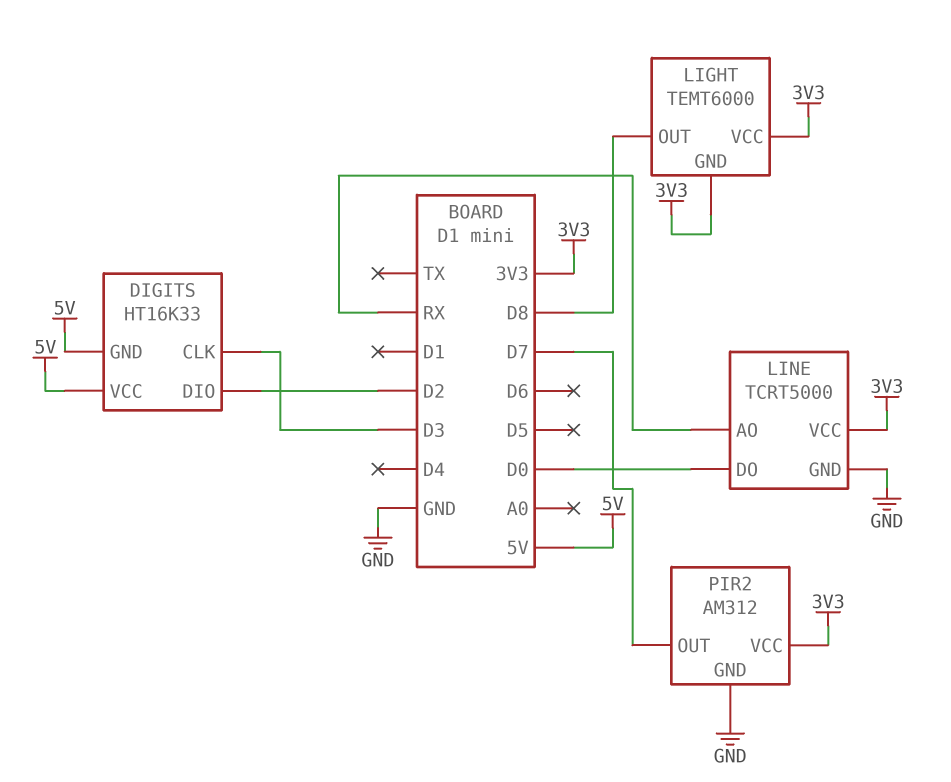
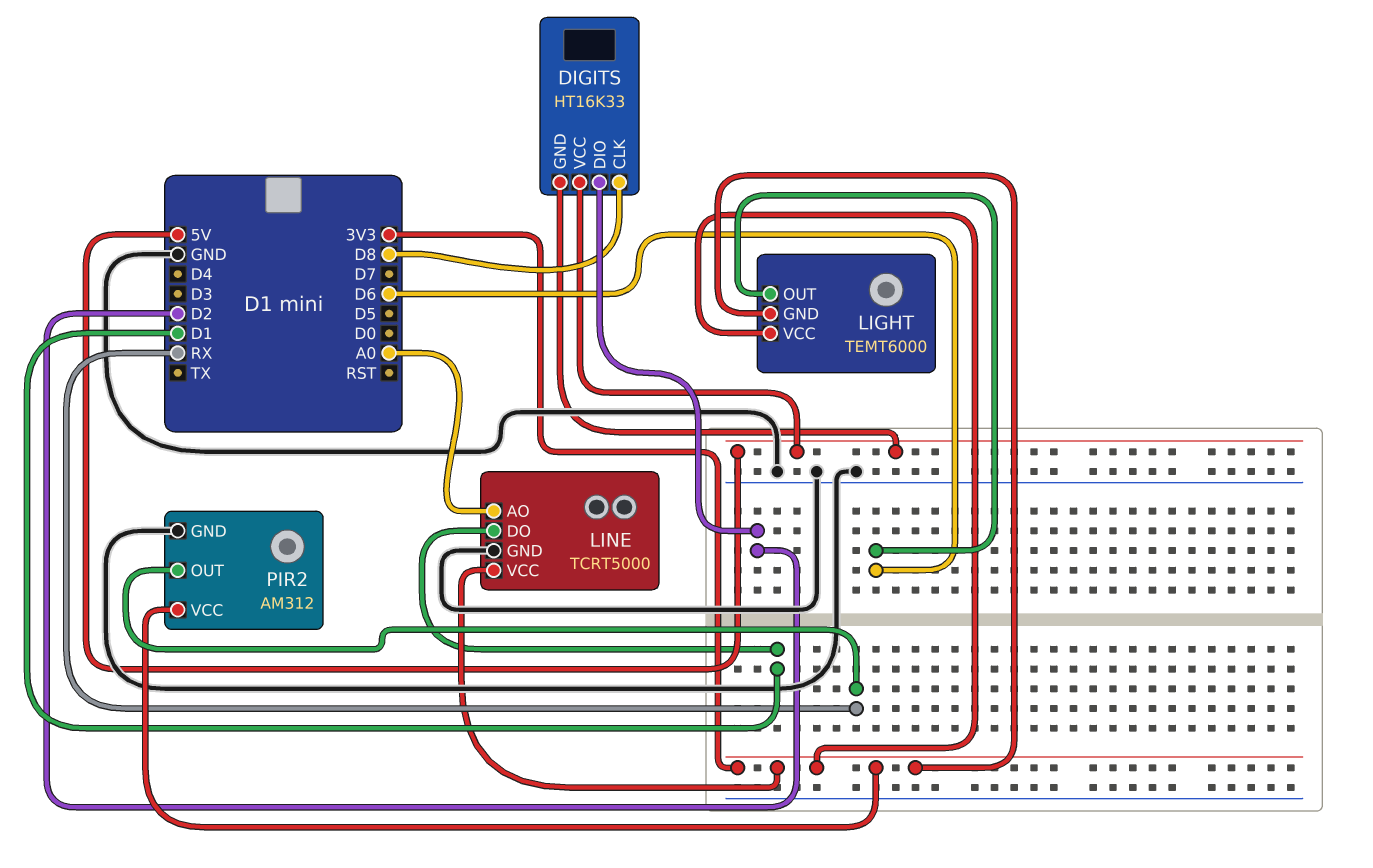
DIGITS pin CLK: D3 -> D8
LIGHT pin OUT: D8 -> D6
LINE pin AO: RX -> A0
LINE pin DO: D0 -> D1
PIR2 pin OUT: D7 -> RX

